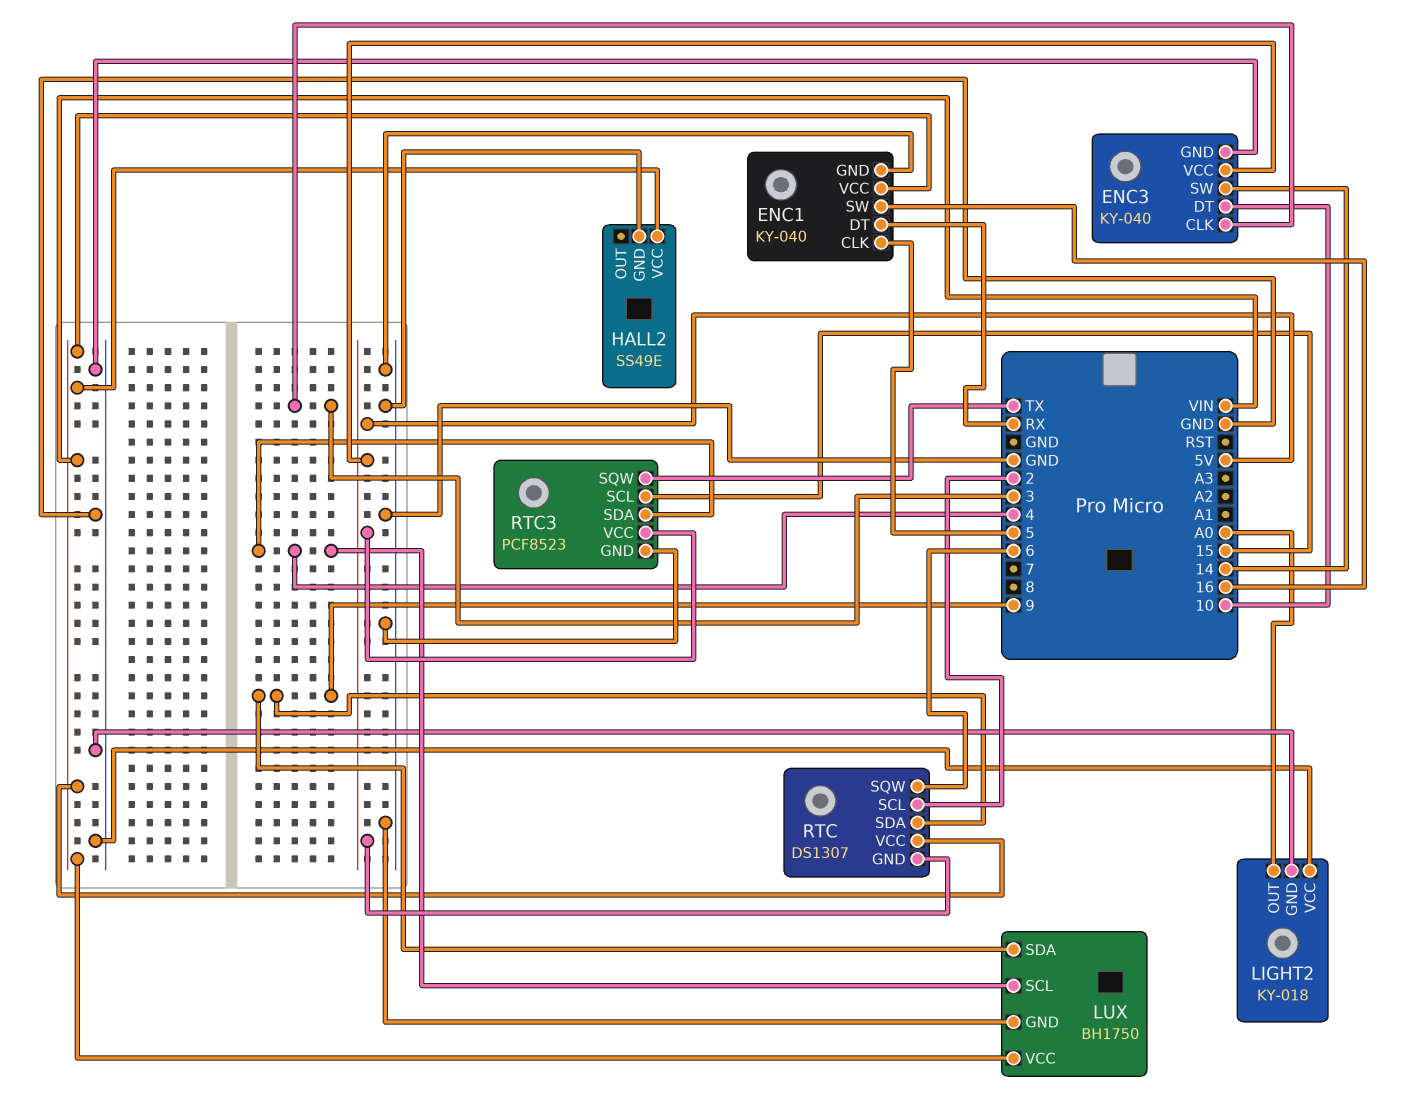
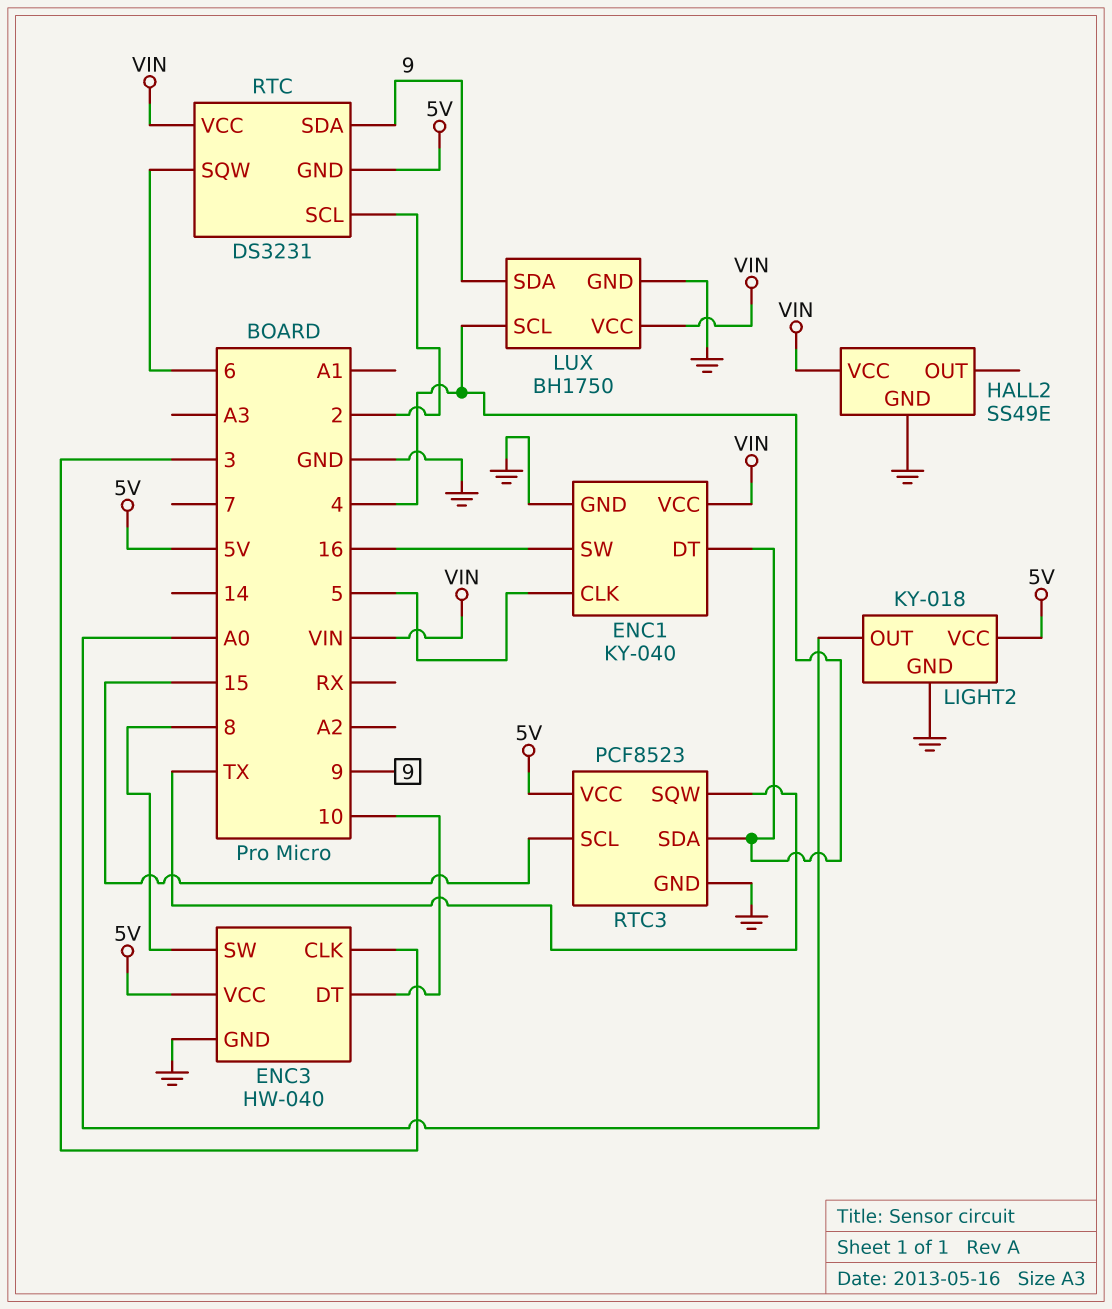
ENC1 pin DT: RX -> 4
ENC3: KY-040 -> HW-040
ENC3 pin SW: 14 -> 8
LIGHT2 pin VCC: GND -> 5V
RTC: DS1307 -> DS3231

